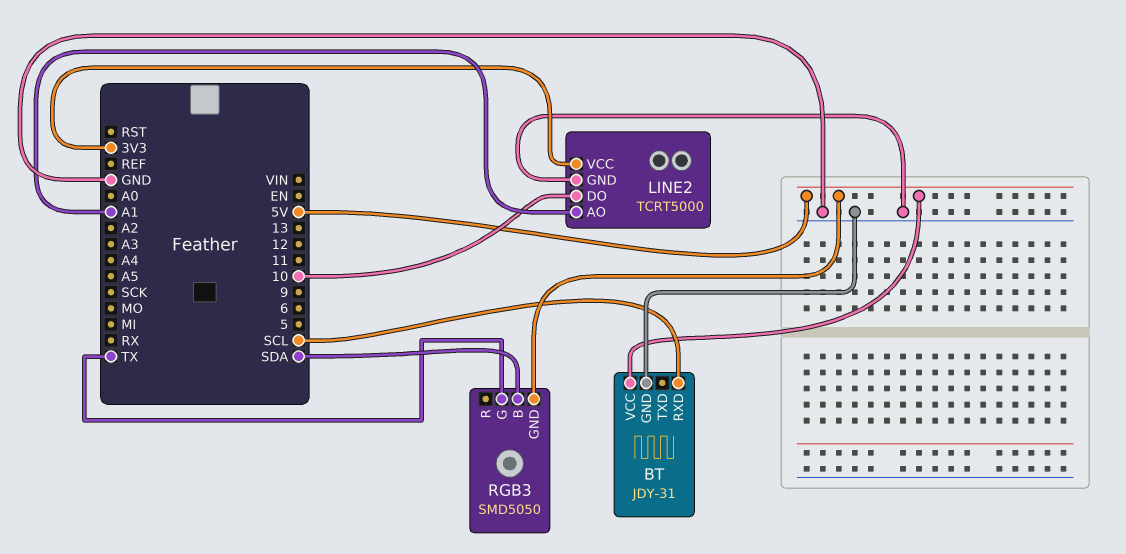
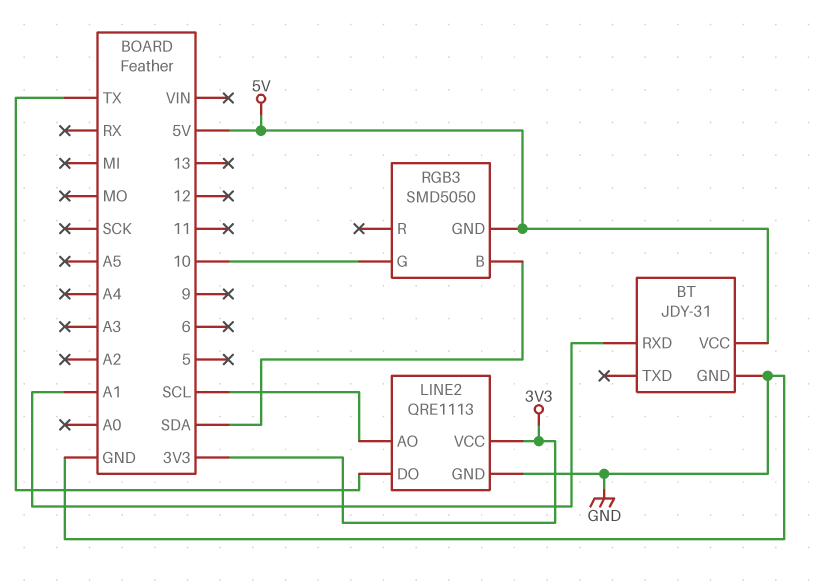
BT pin RXD: SCL -> A1
LINE2: TCRT5000 -> QRE1113
LINE2 pin AO: A1 -> SCL
LINE2 pin DO: 10 -> TX
RGB3 pin G: TX -> 10

